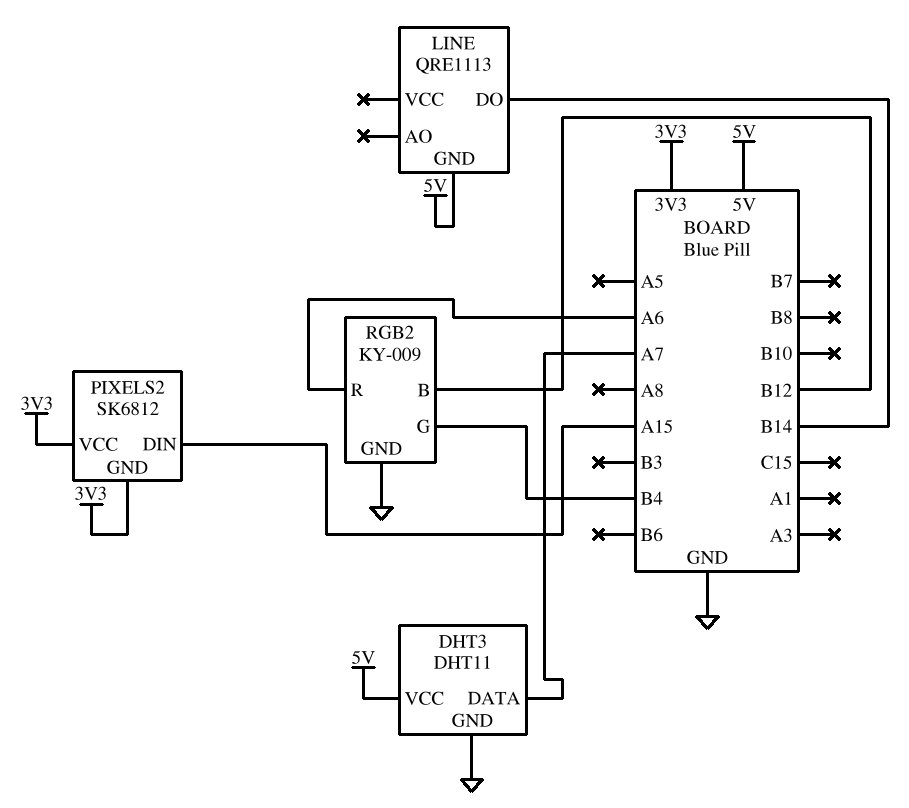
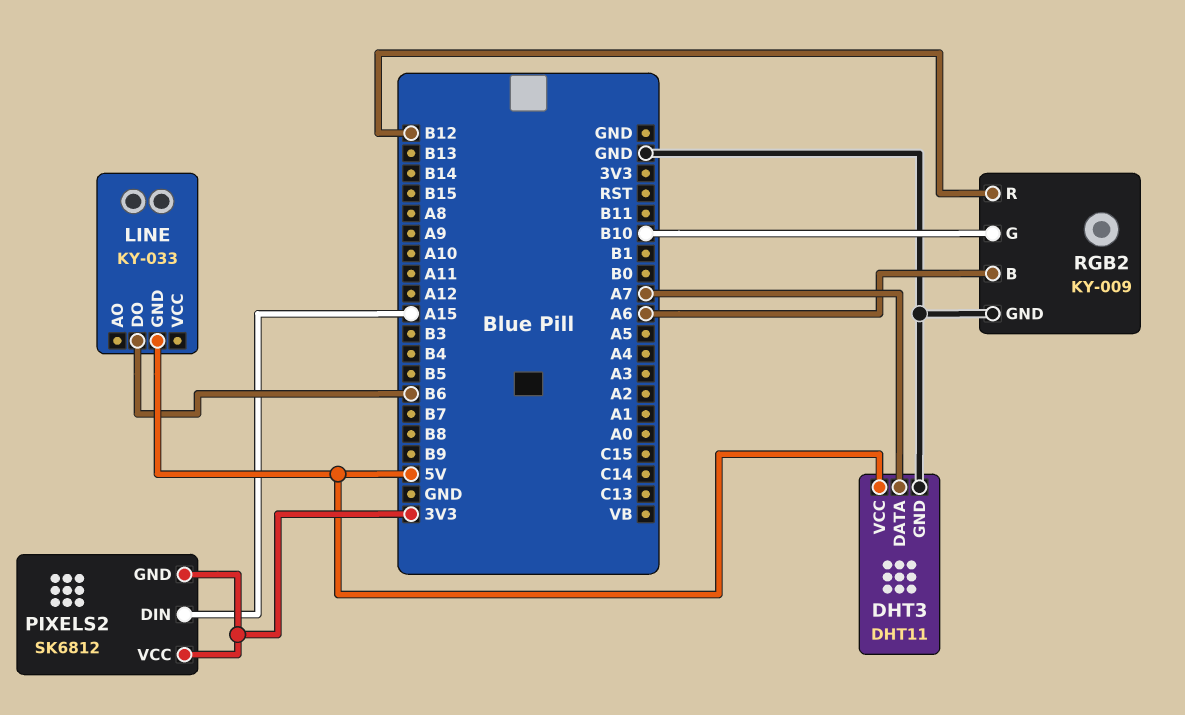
LINE: QRE1113 -> KY-033
LINE pin DO: B14 -> B6
RGB2 pin B: B12 -> A6
RGB2 pin G: B4 -> B10
RGB2 pin R: A6 -> B12

